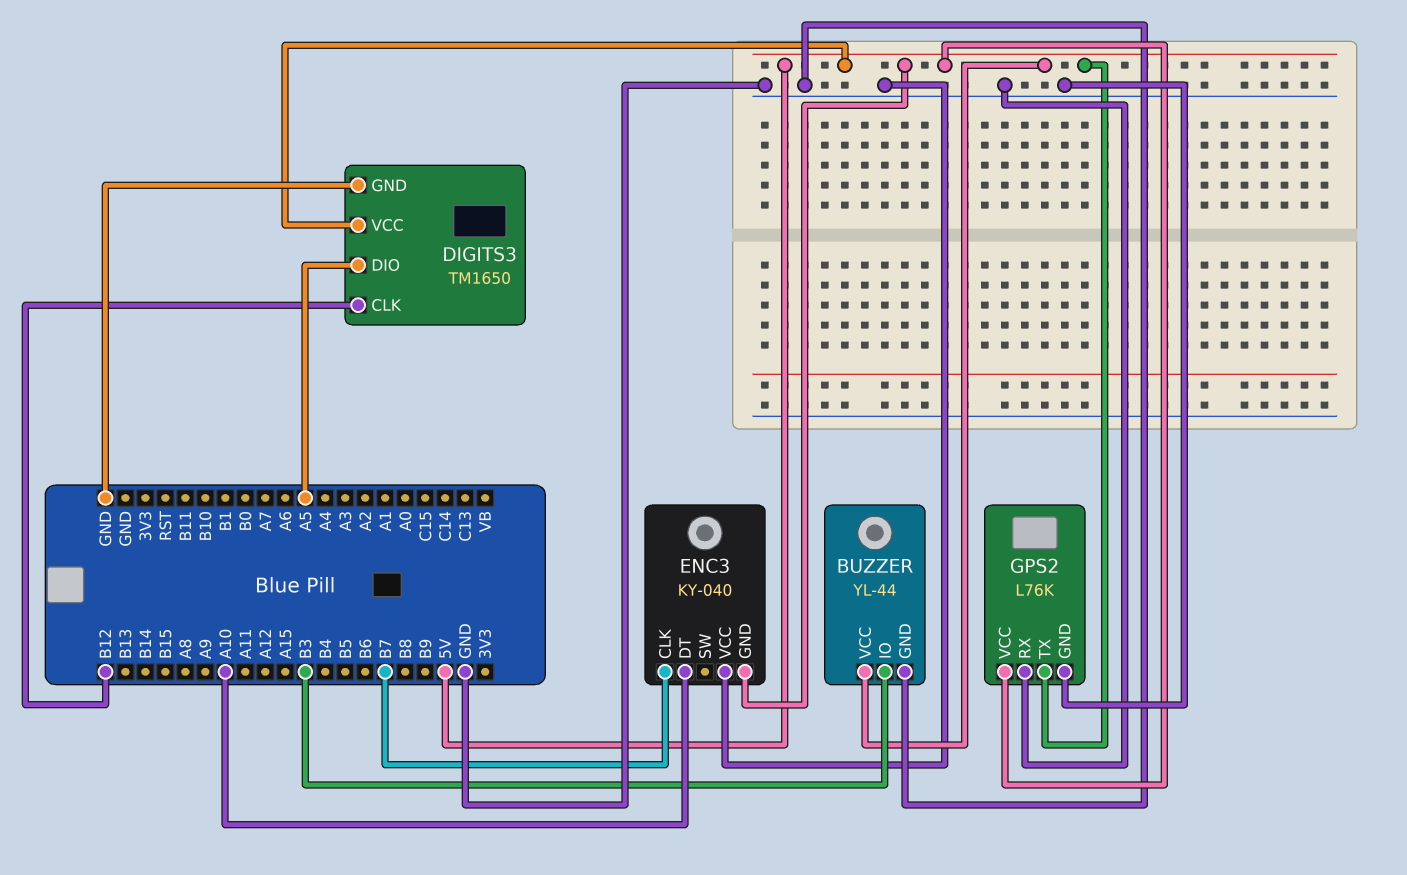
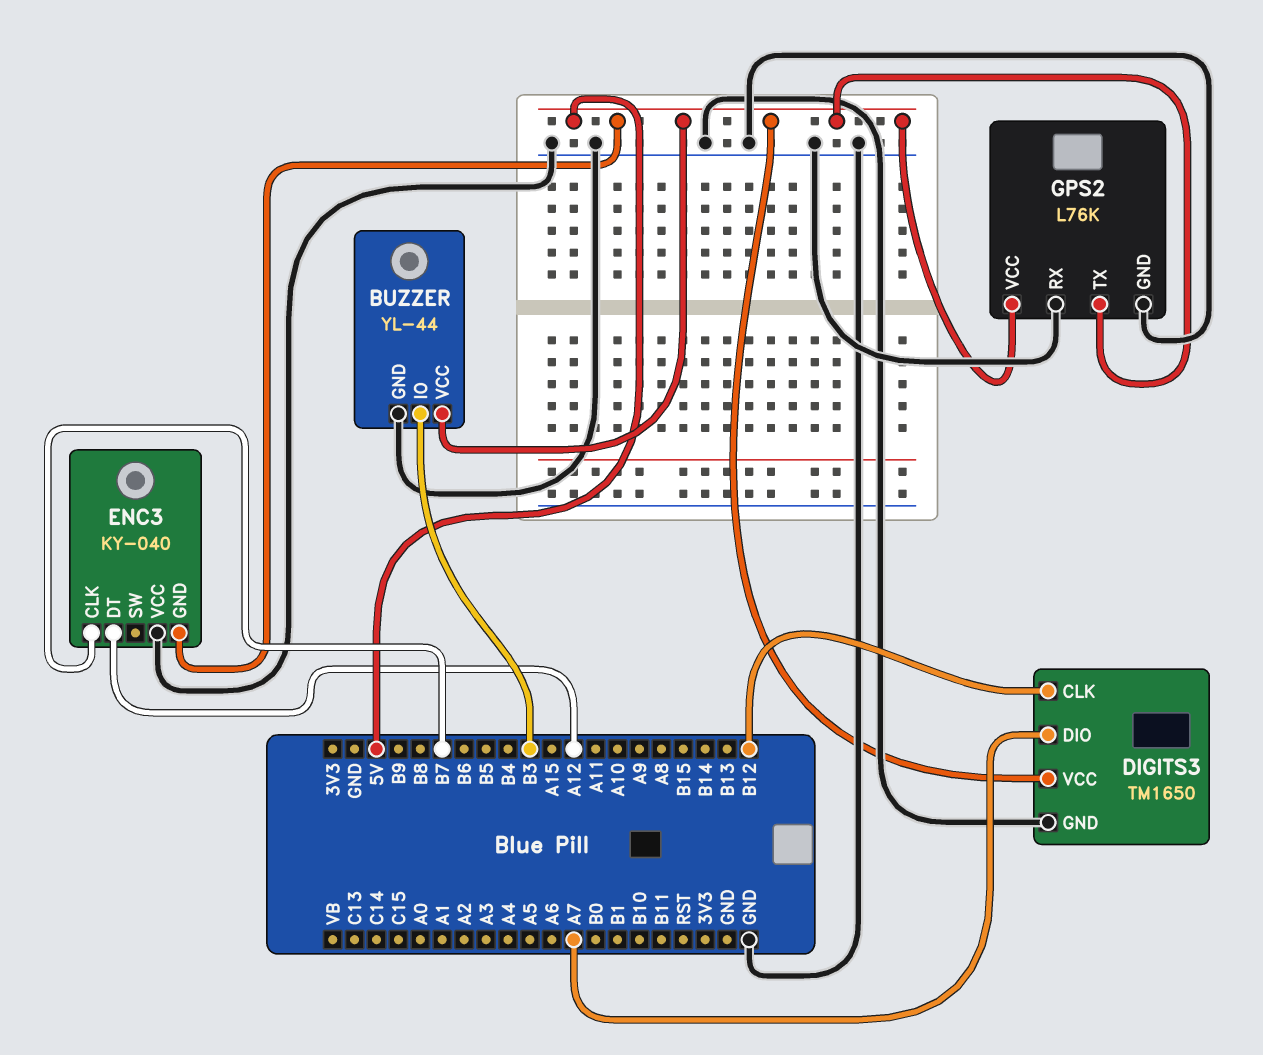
DIGITS3 pin DIO: A5 -> A7
ENC3 pin DT: A10 -> A12

